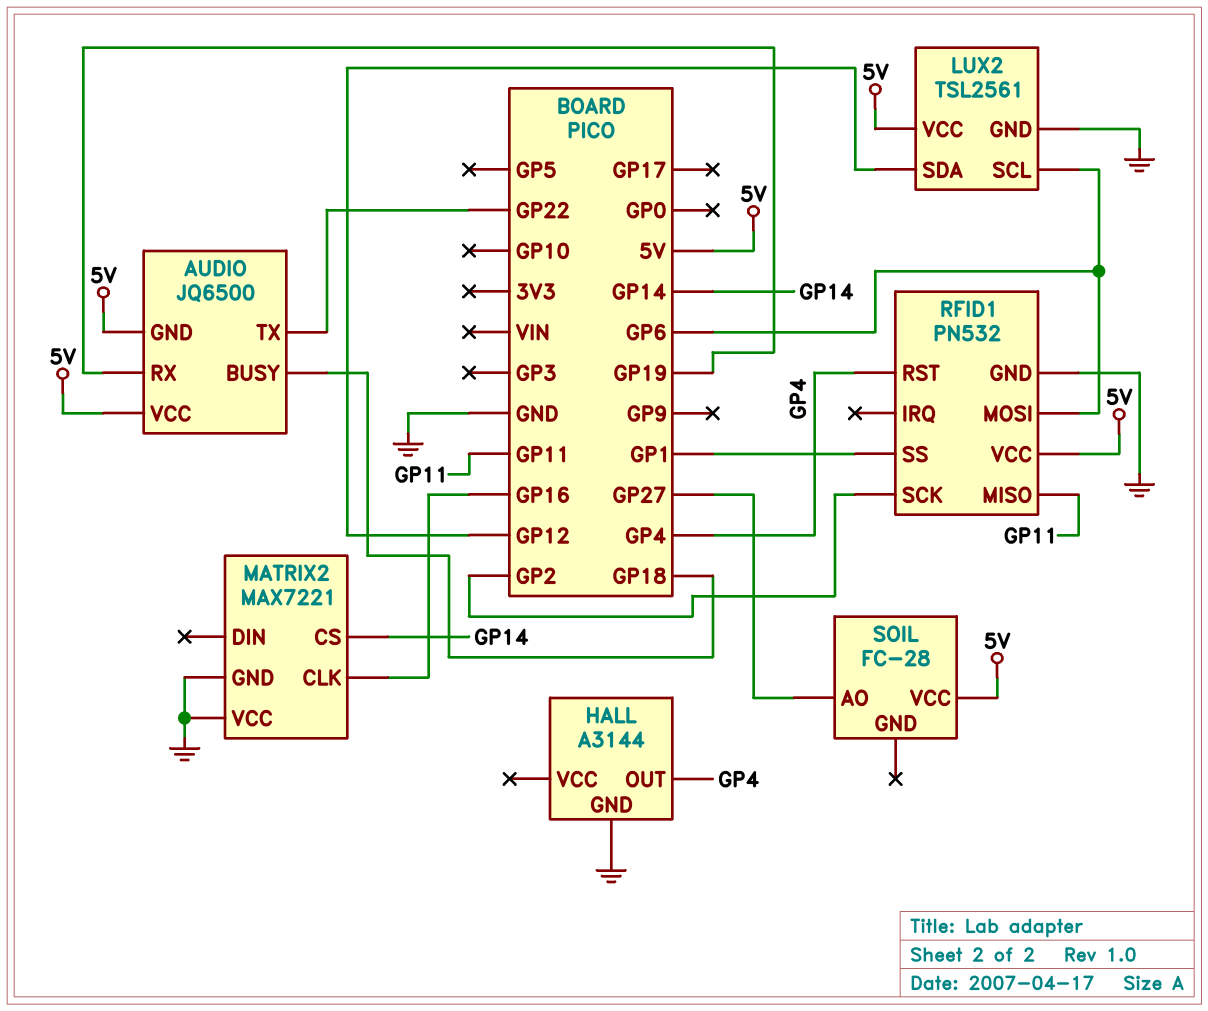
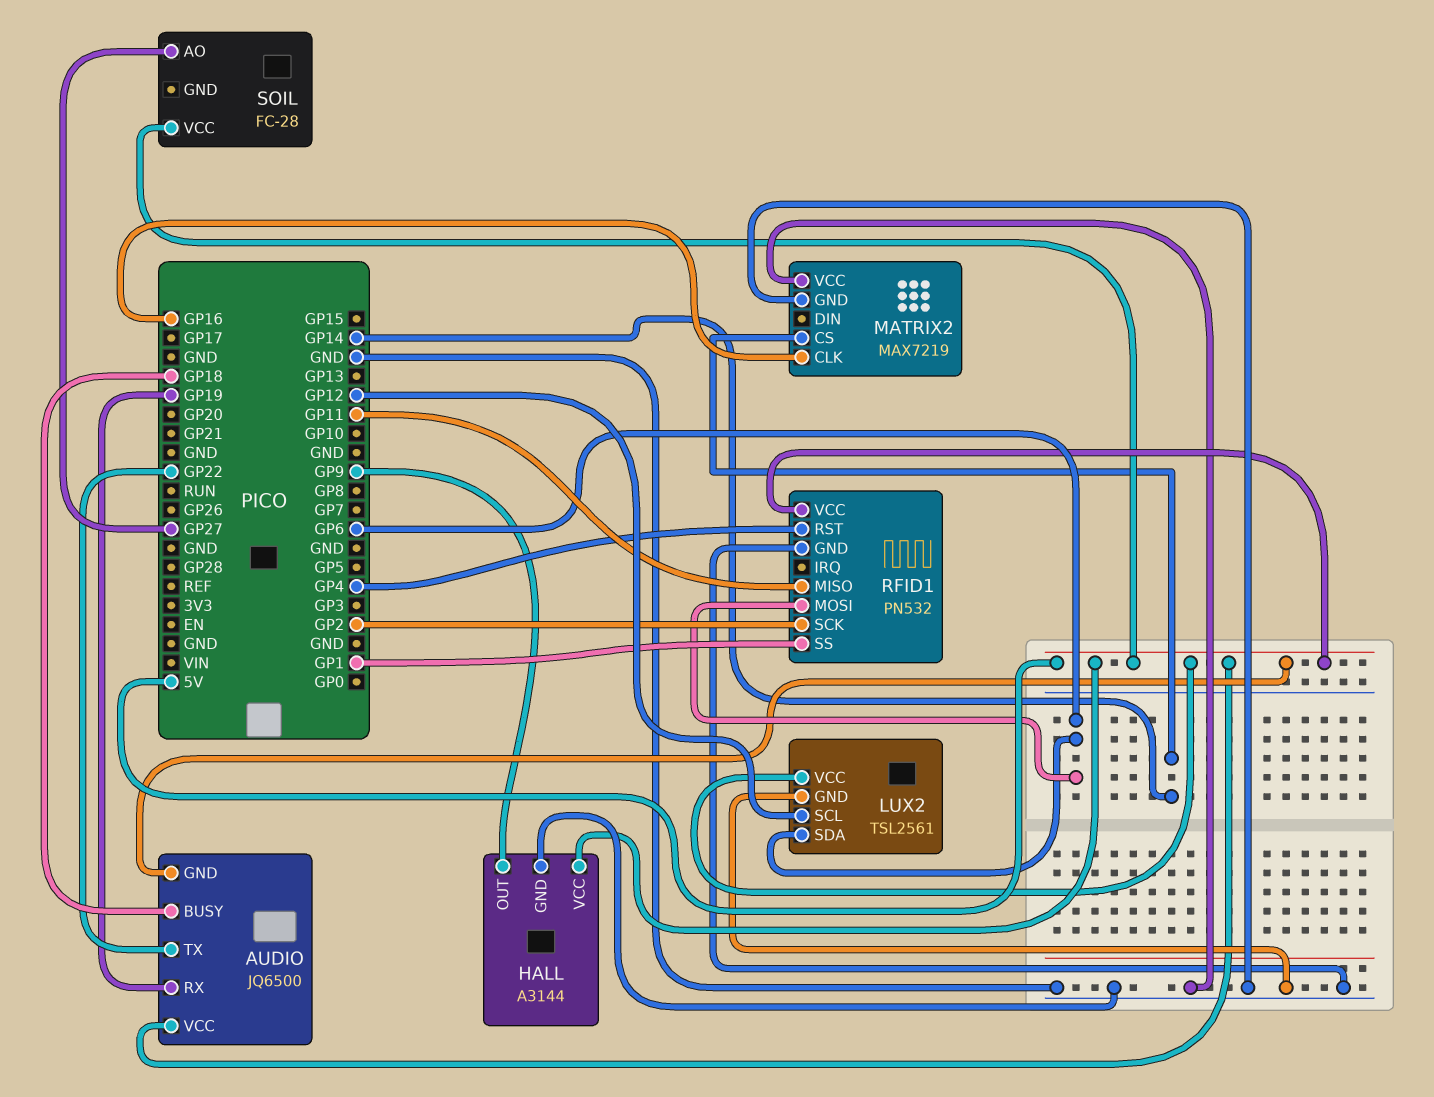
HALL pin OUT: GP4 -> GP9
HALL pin VCC: none -> 5V
LUX2 pin SCL: GP6 -> GP12
LUX2 pin SDA: GP12 -> GP6
MATRIX2: MAX7221 -> MAX7219

